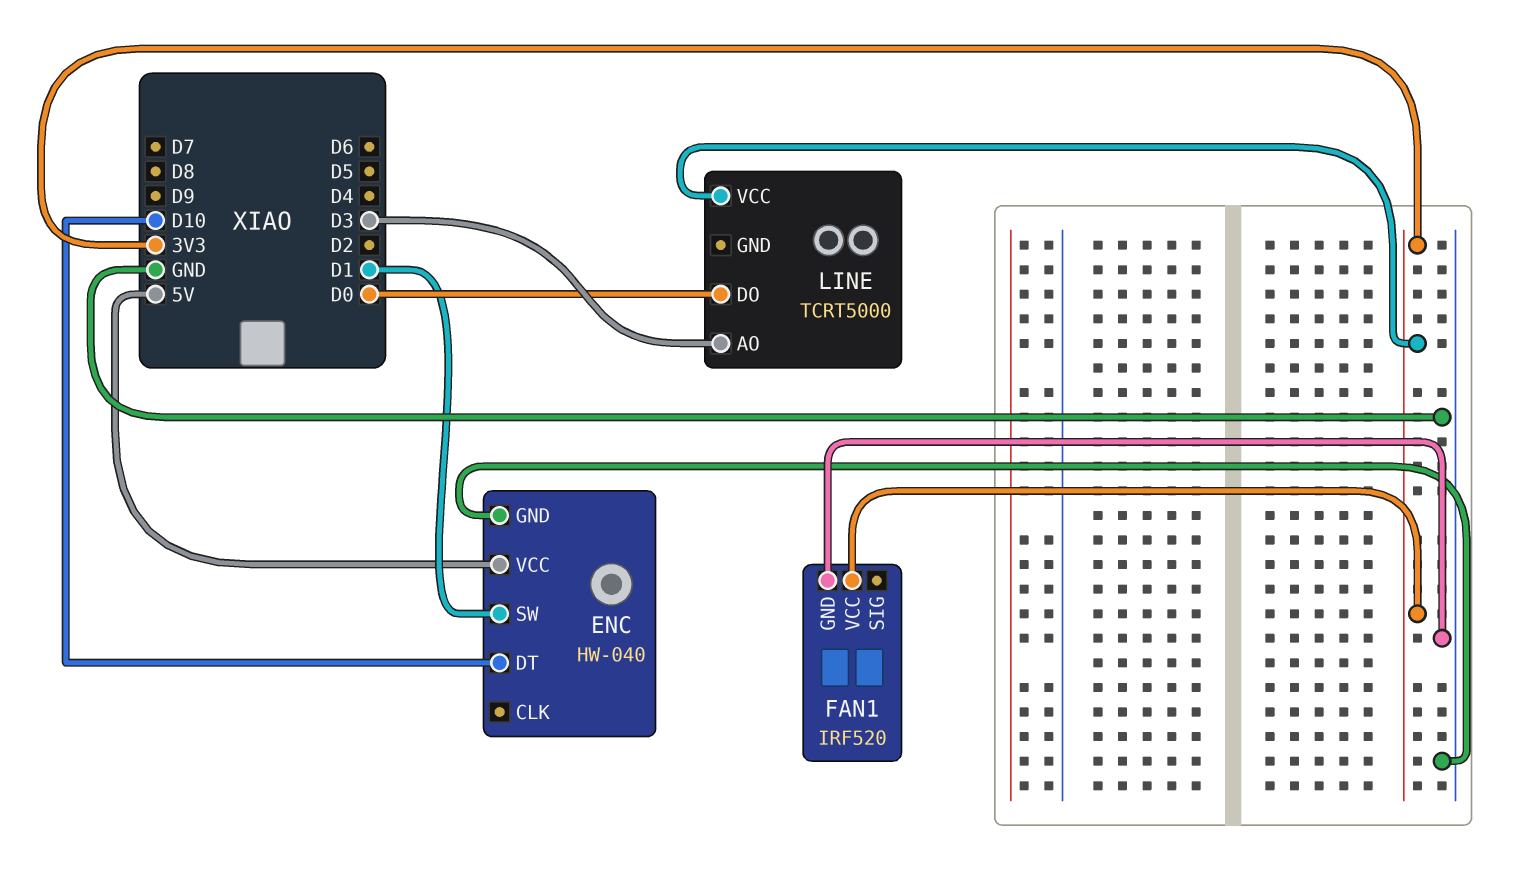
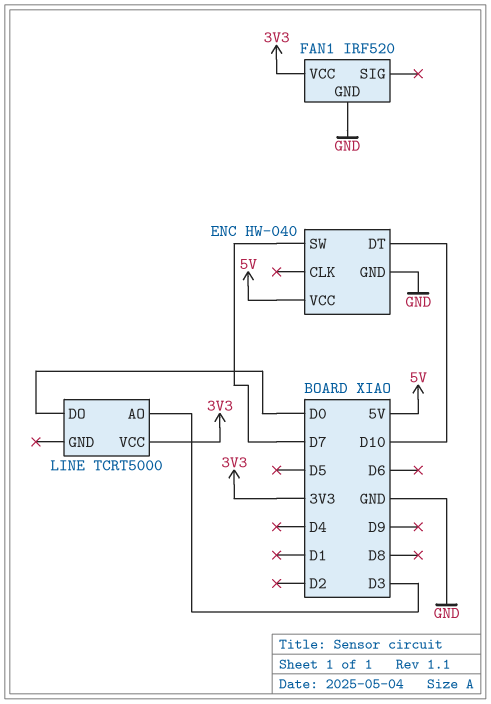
ENC pin SW: D1 -> D7

